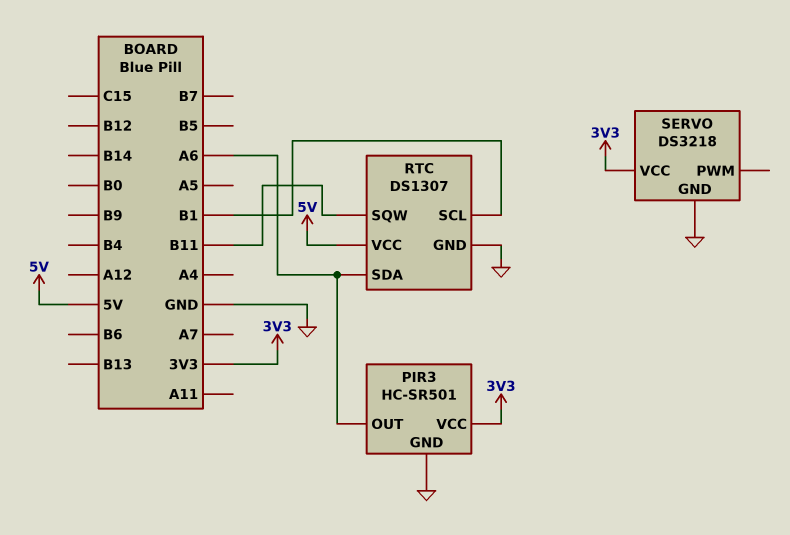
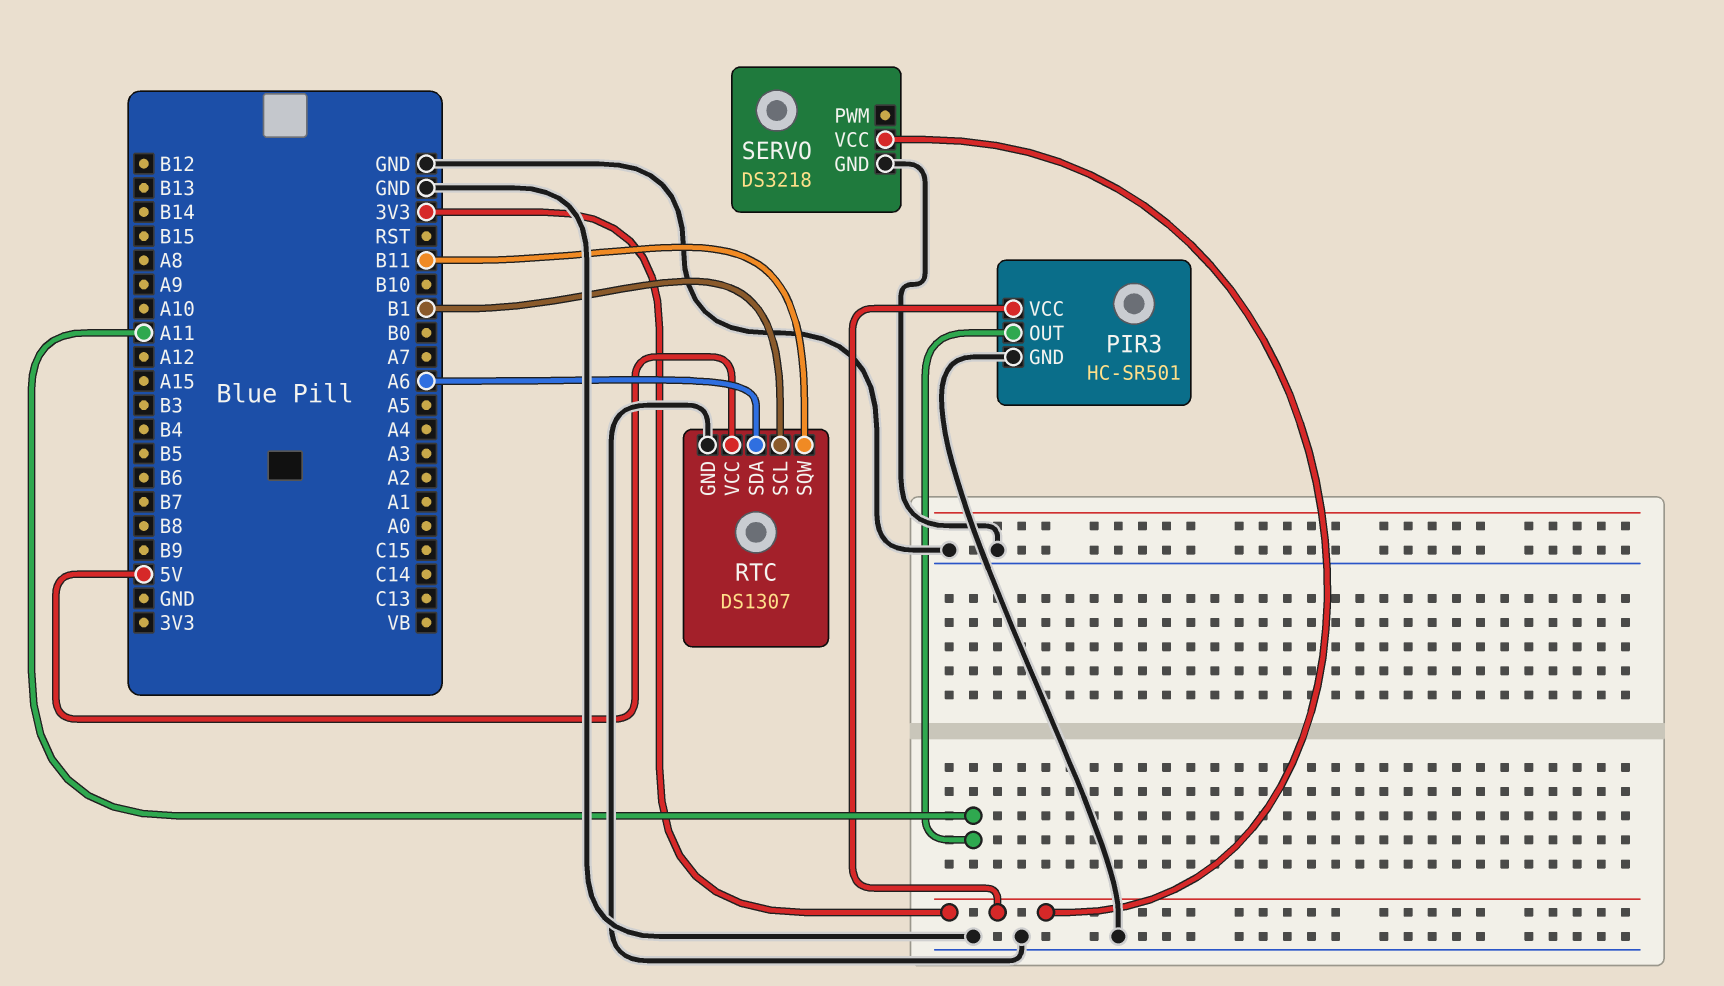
PIR3 pin OUT: A6 -> A11

